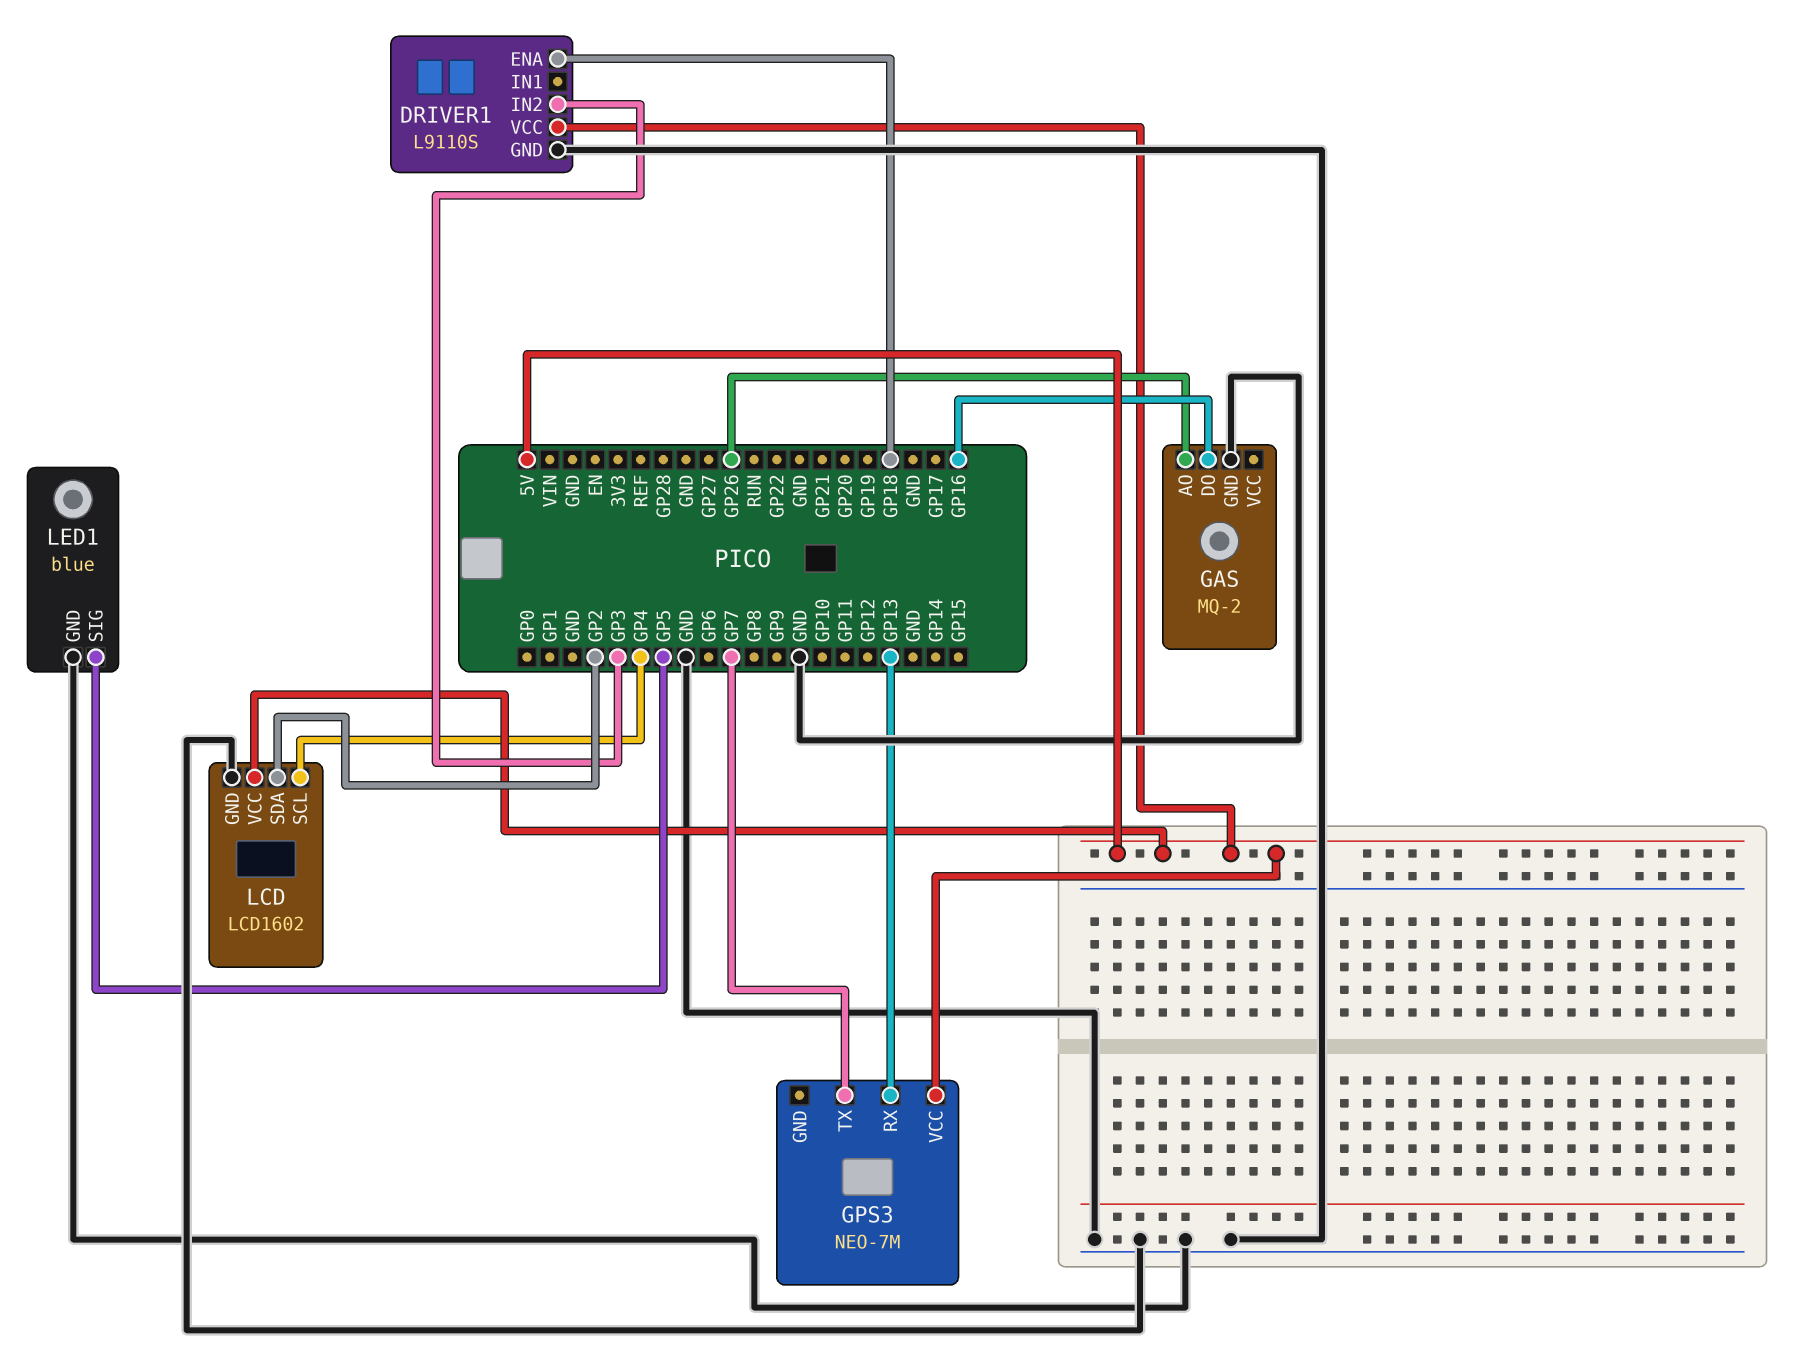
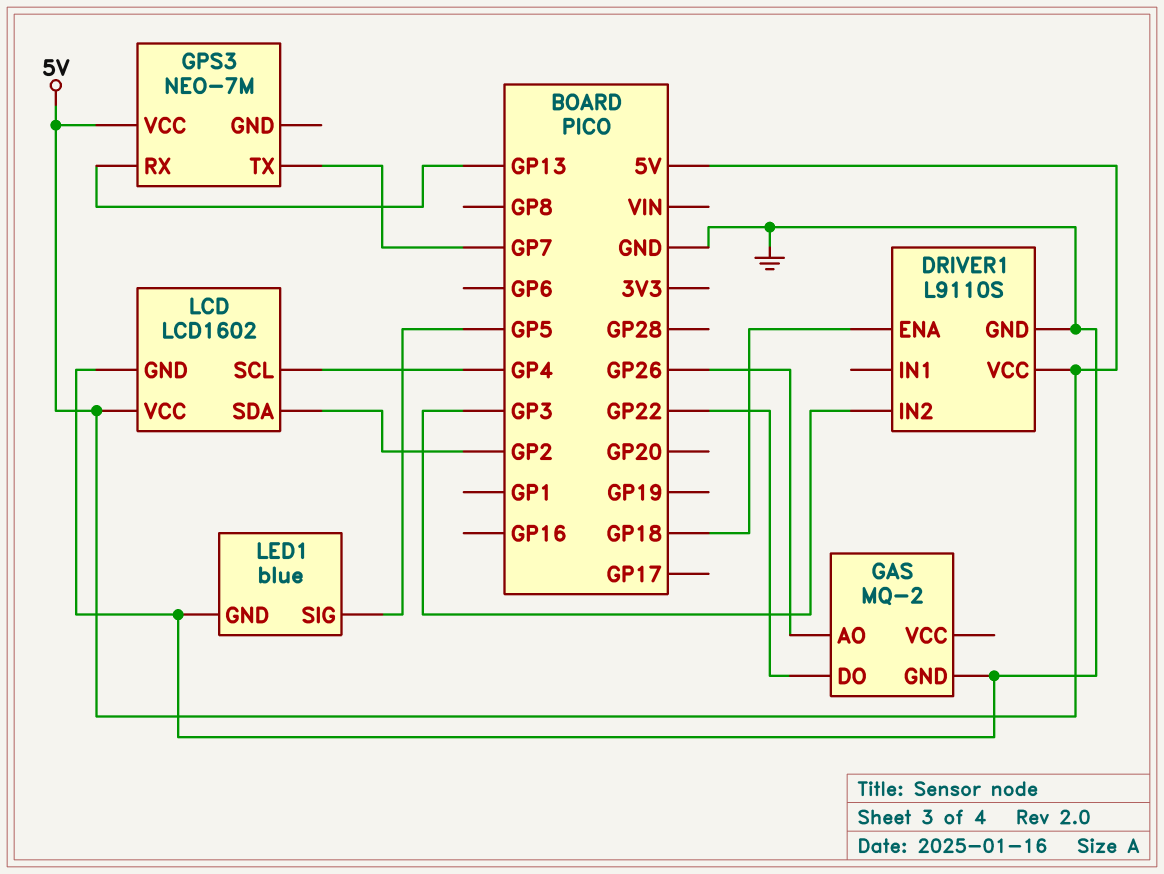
GAS pin DO: GP16 -> GP22

